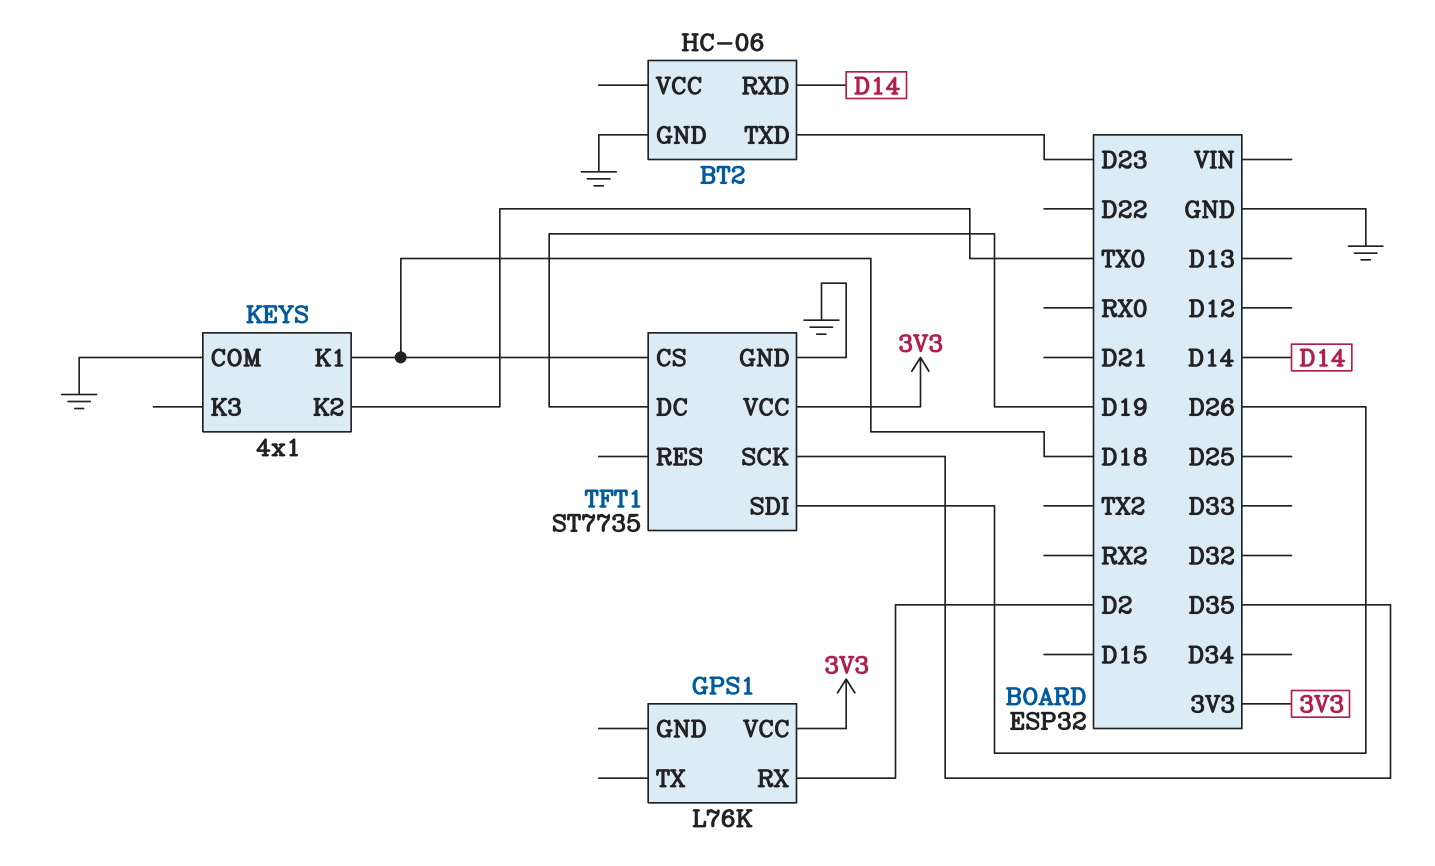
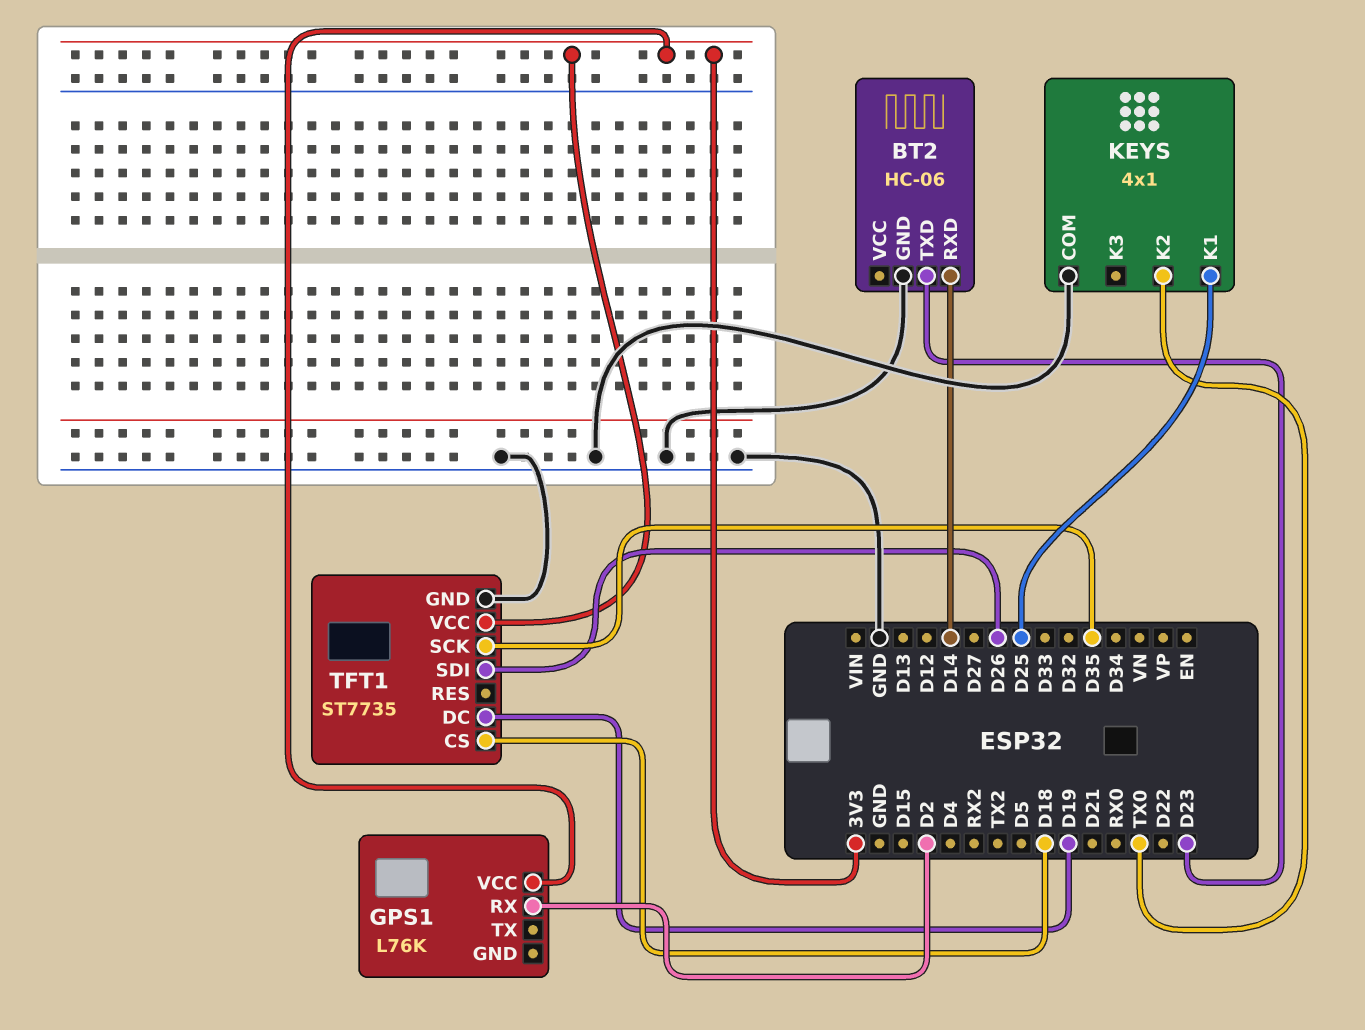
KEYS pin K1: D18 -> D25

